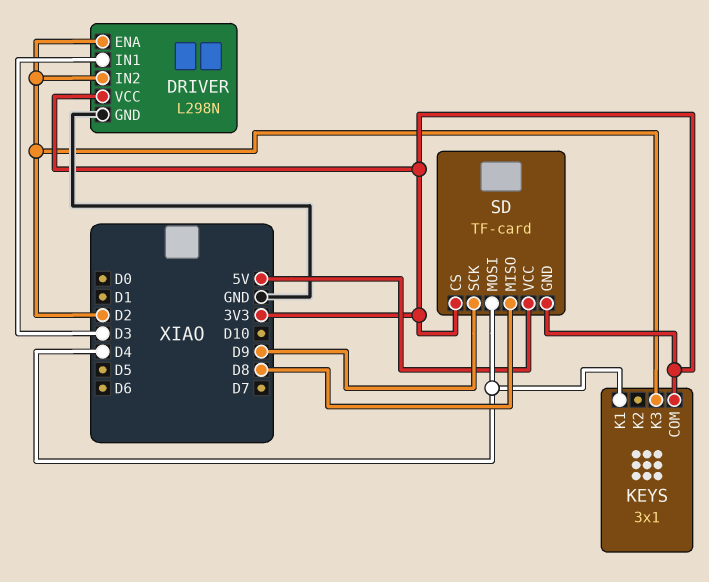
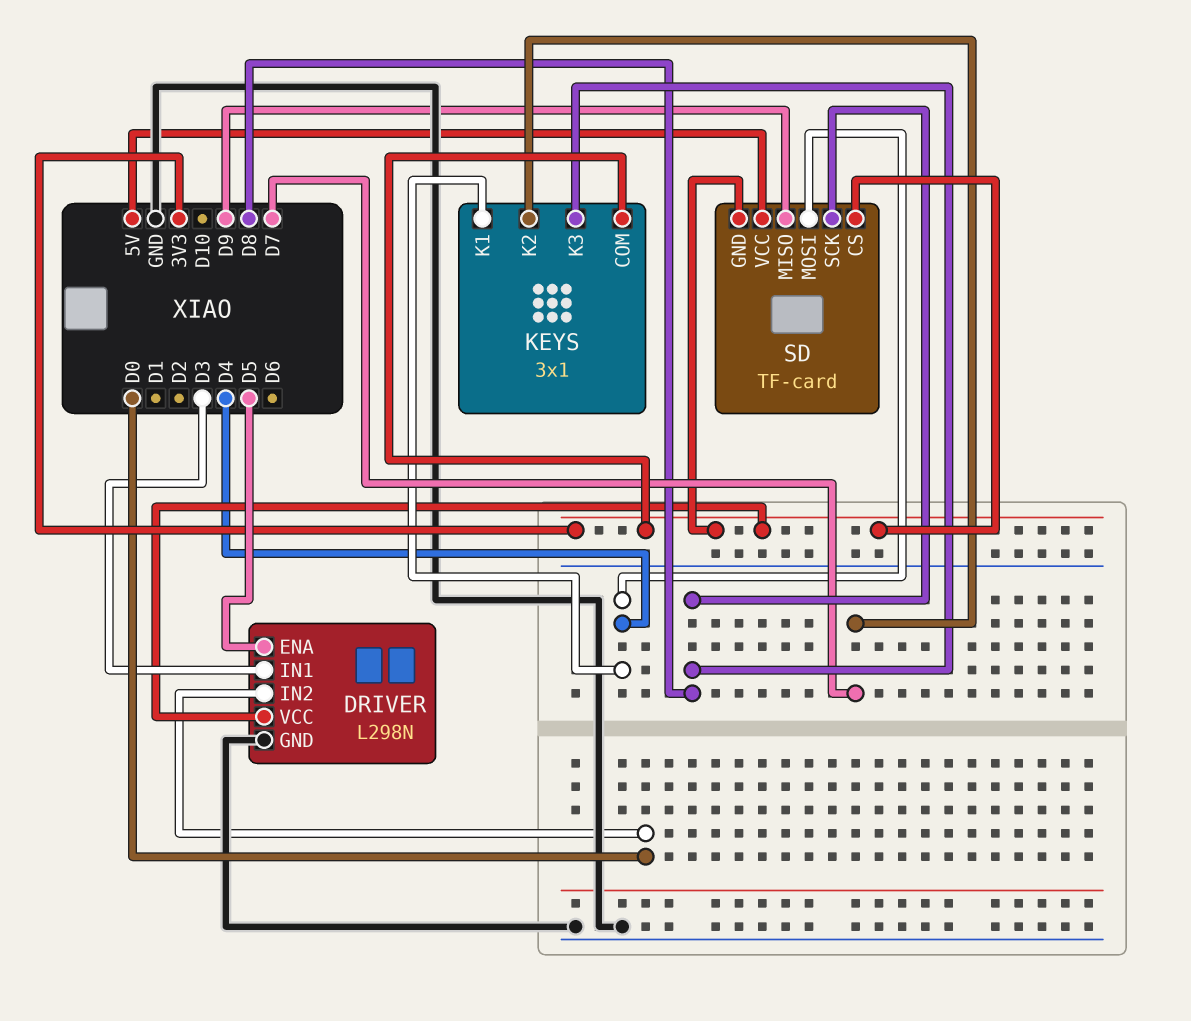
DRIVER pin ENA: D2 -> D5
DRIVER pin IN2: D2 -> D0
KEYS pin K2: none -> D7
KEYS pin K3: D2 -> D8
SD pin MISO: D8 -> D9
SD pin SCK: D9 -> D8

